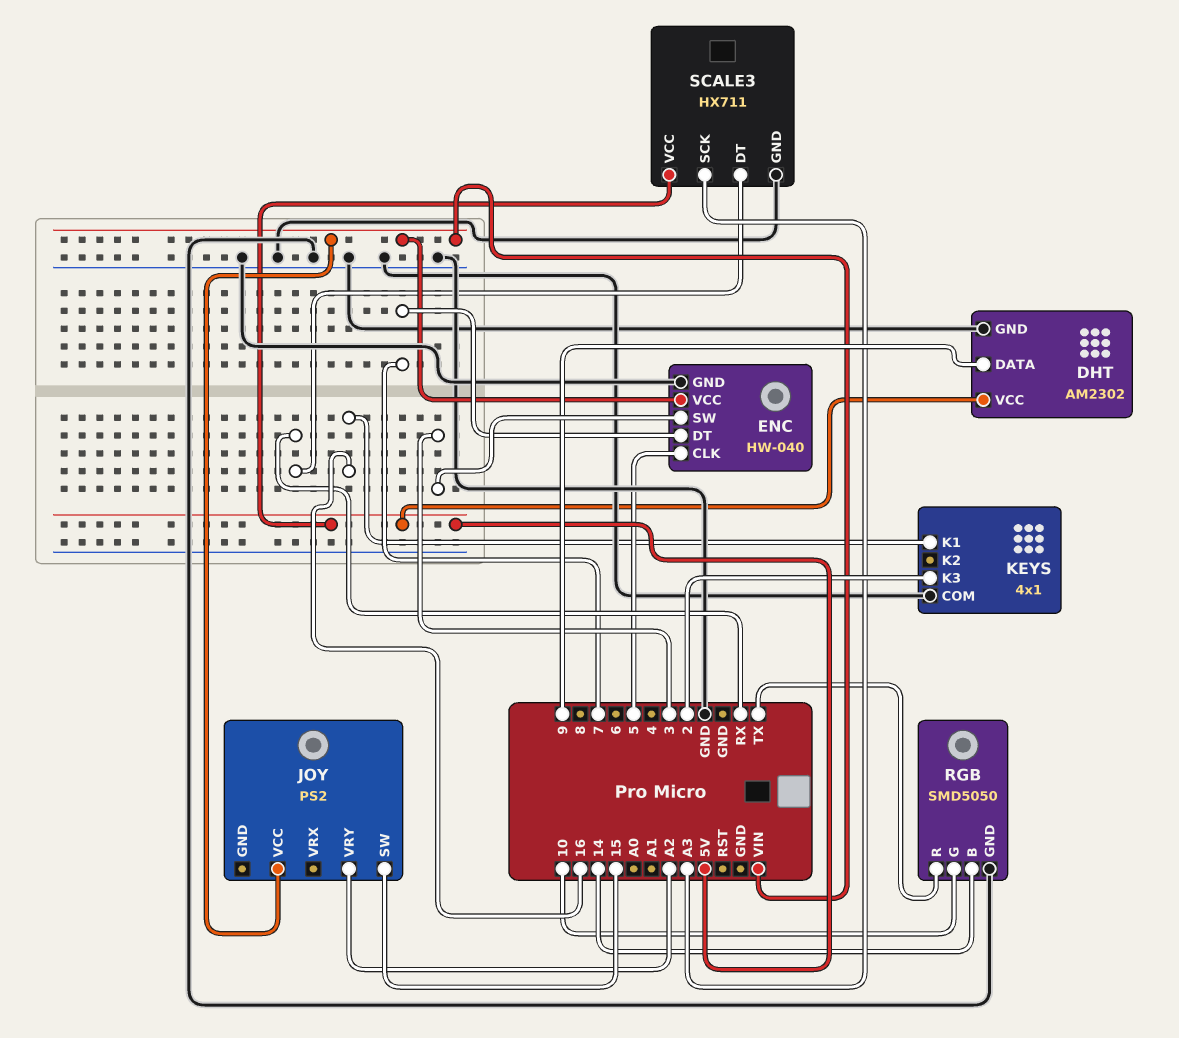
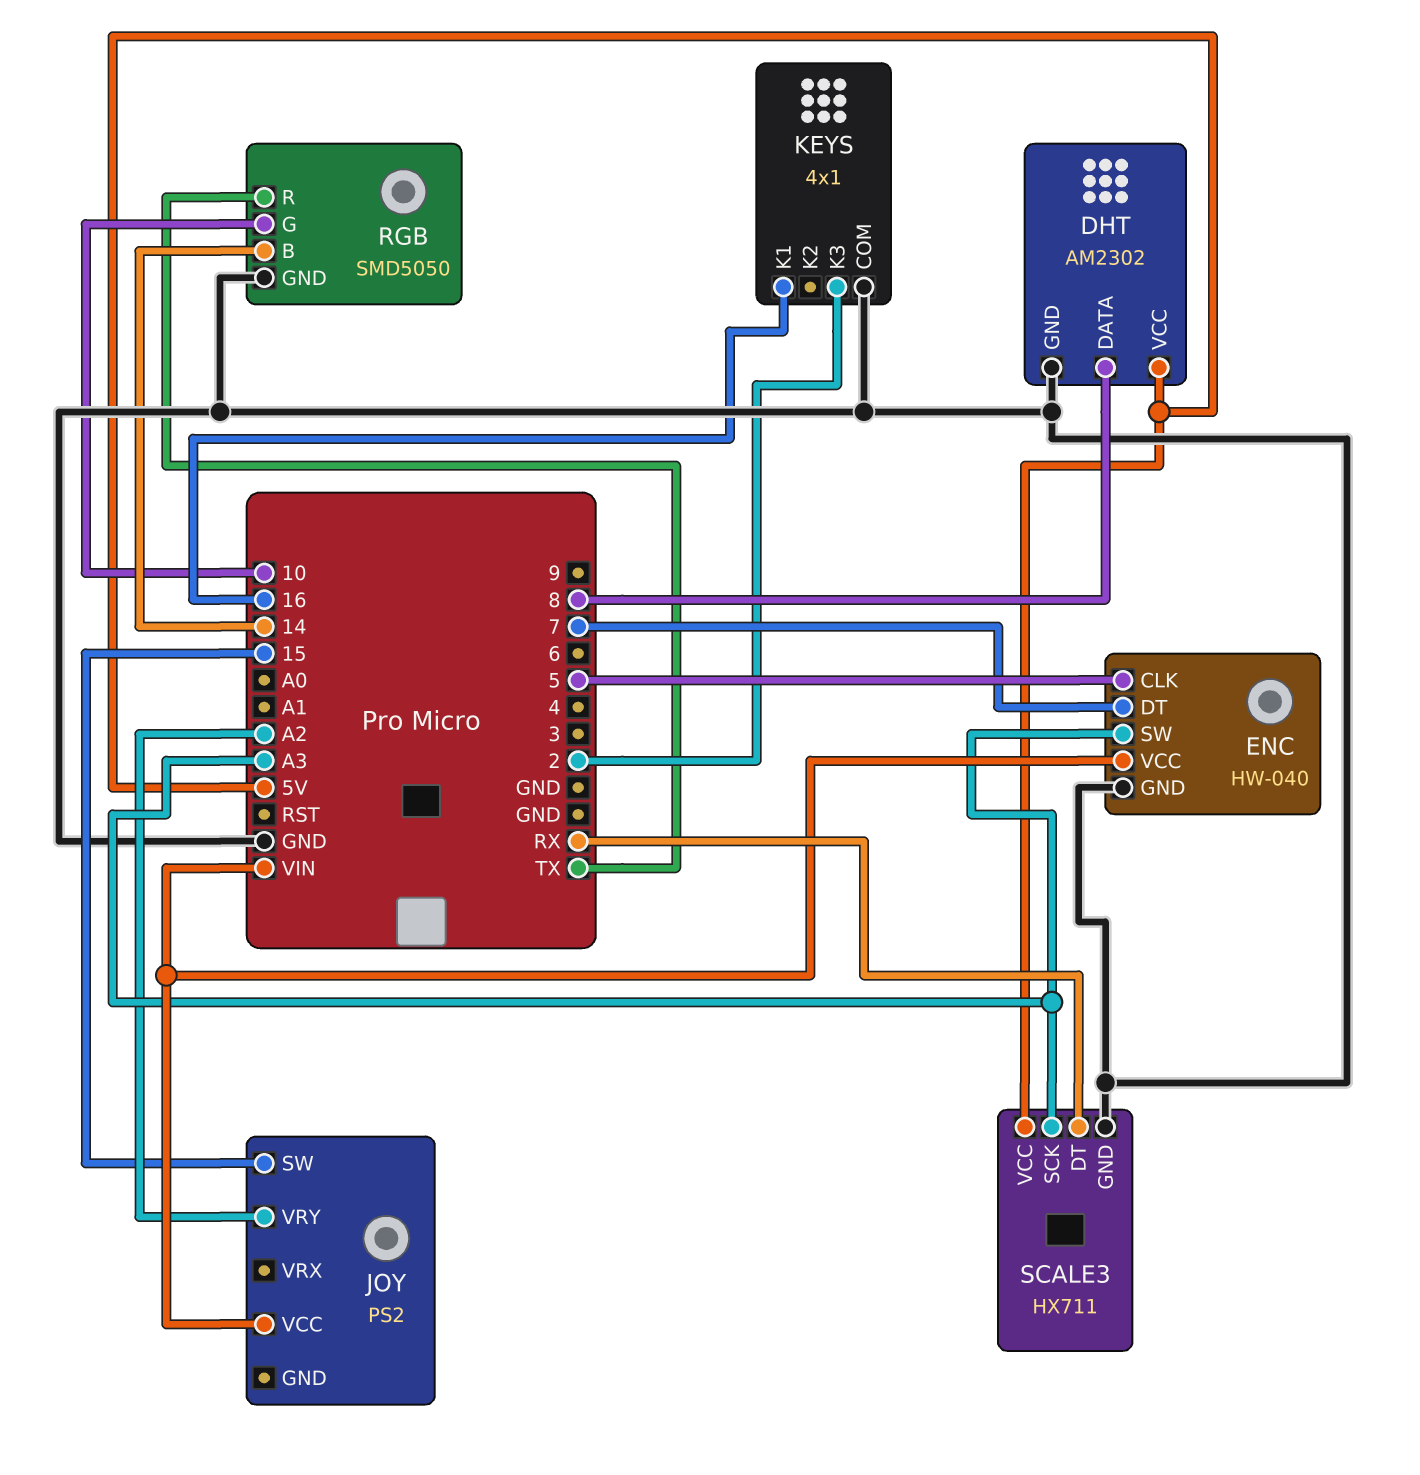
DHT pin DATA: 9 -> 8
ENC pin SW: 3 -> A3

